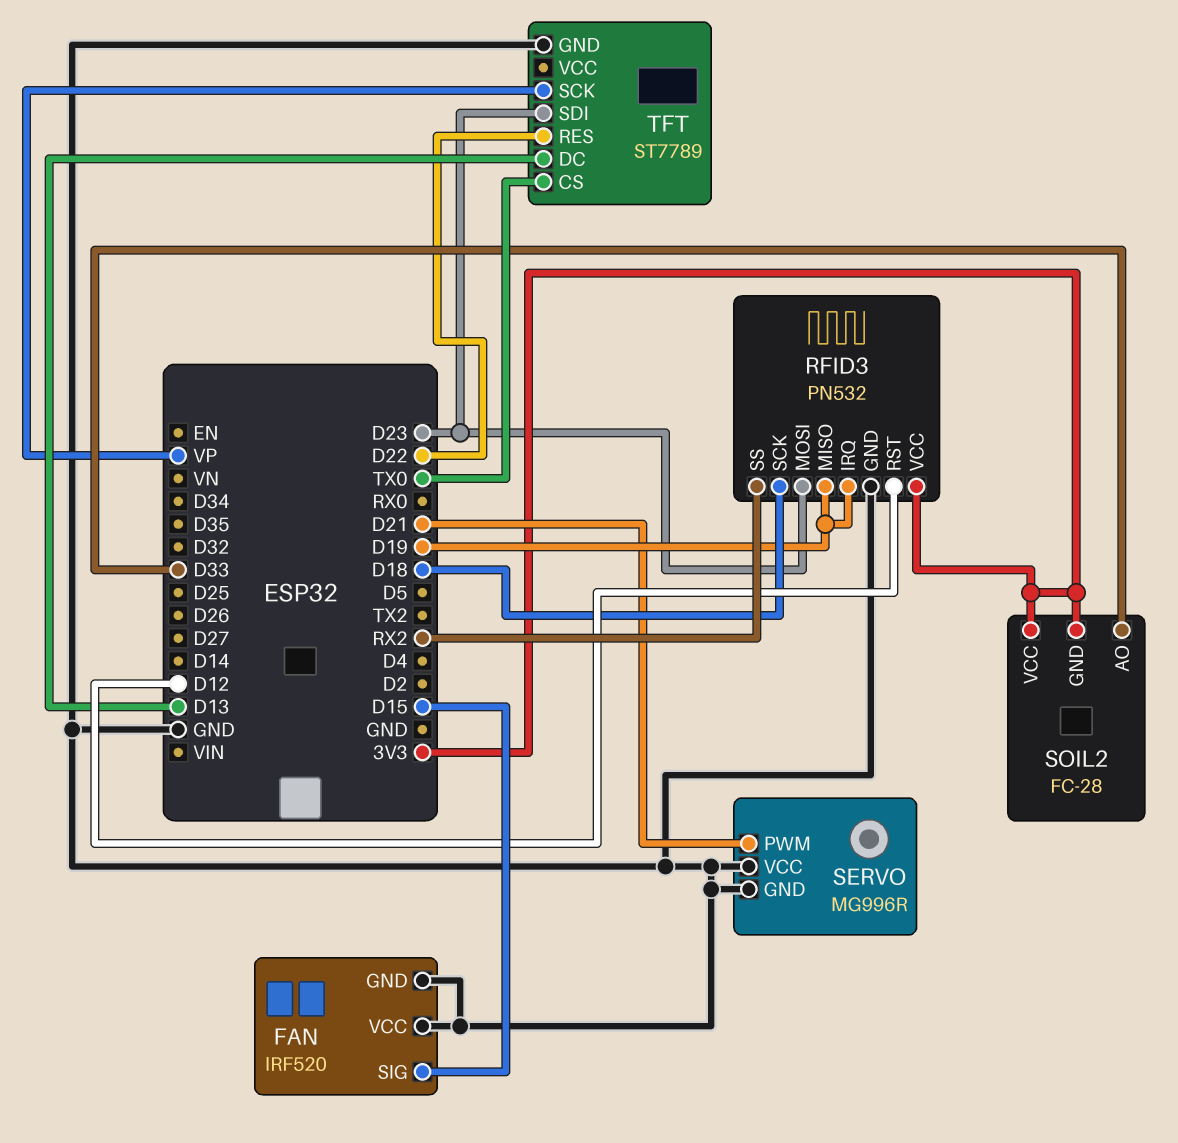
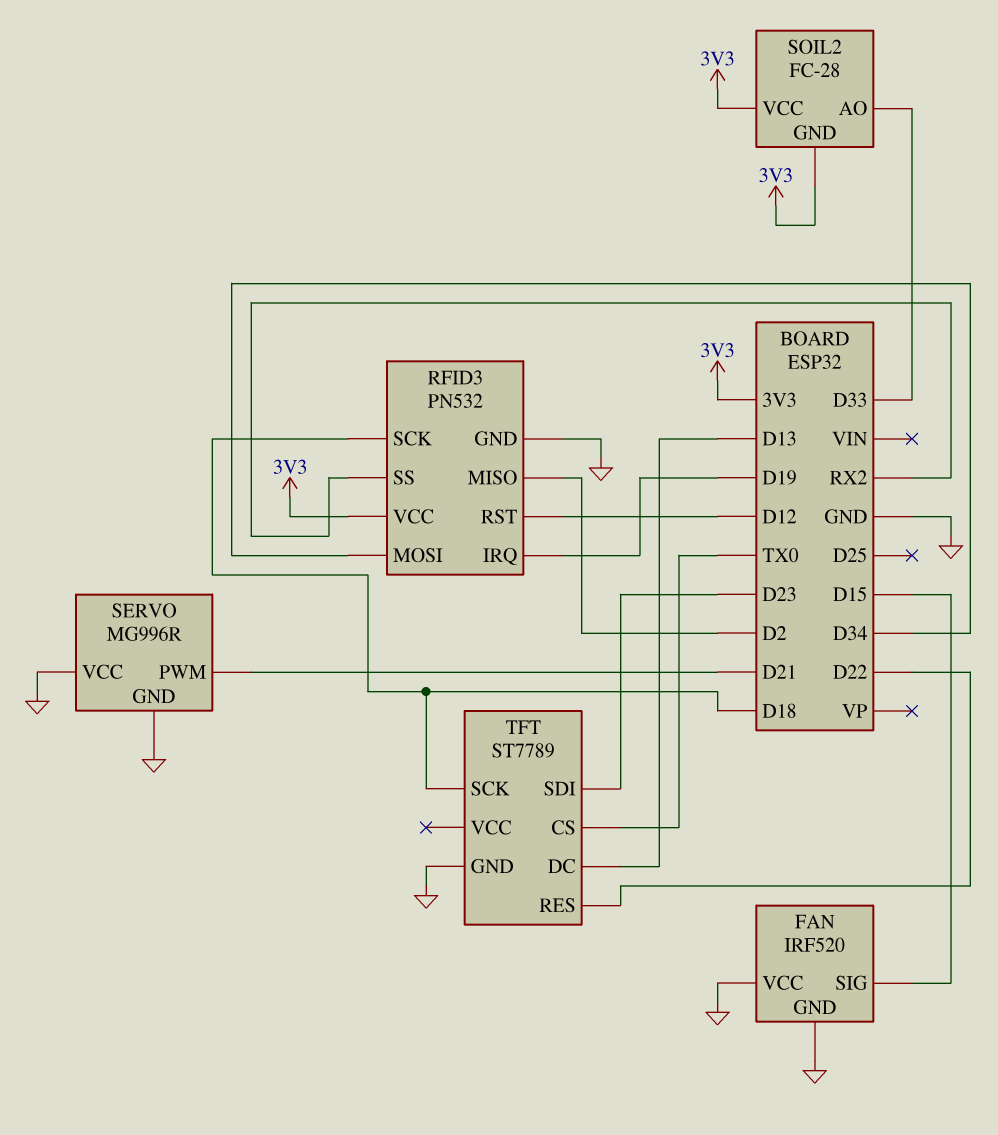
RFID3 pin MISO: D19 -> D2
RFID3 pin MOSI: D23 -> D34
TFT pin SCK: VP -> D18

